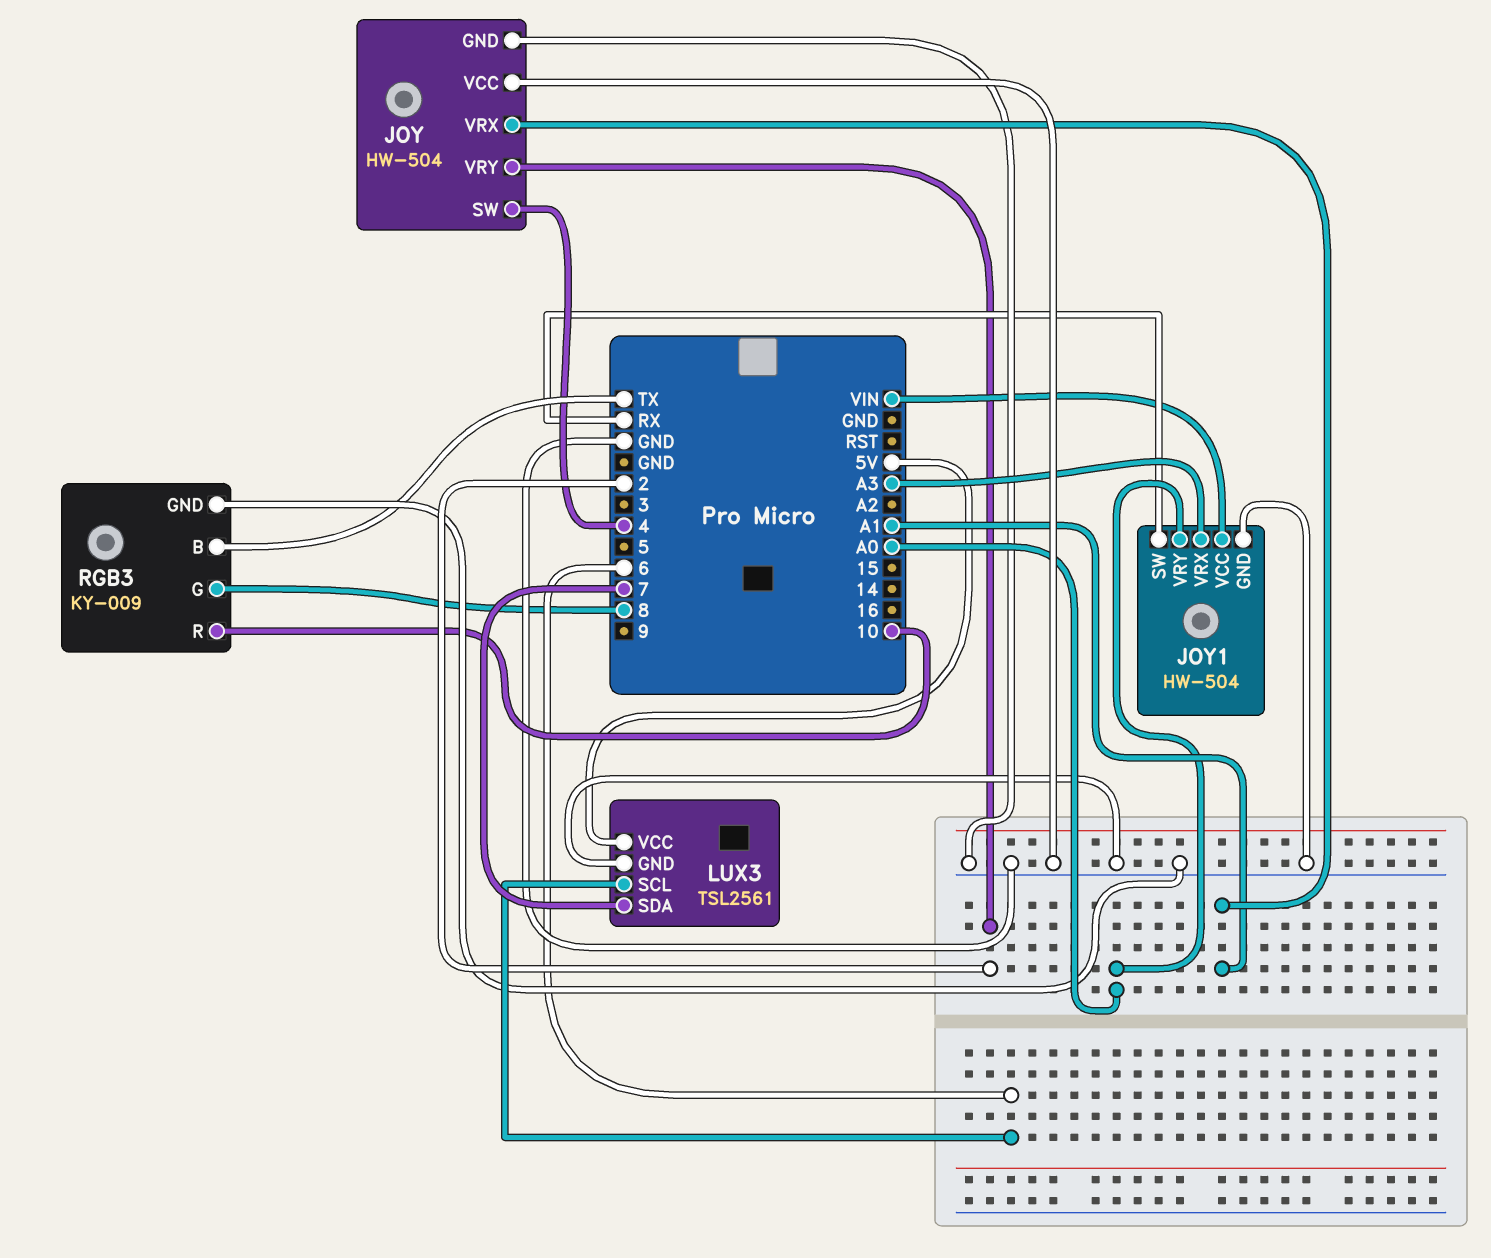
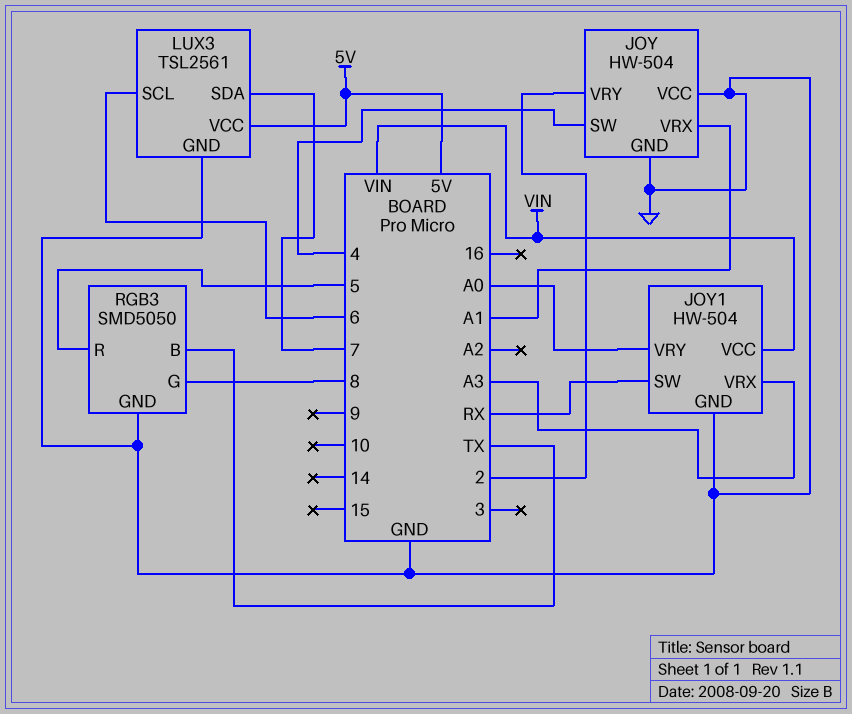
RGB3: KY-009 -> SMD5050
RGB3 pin R: 10 -> 5

